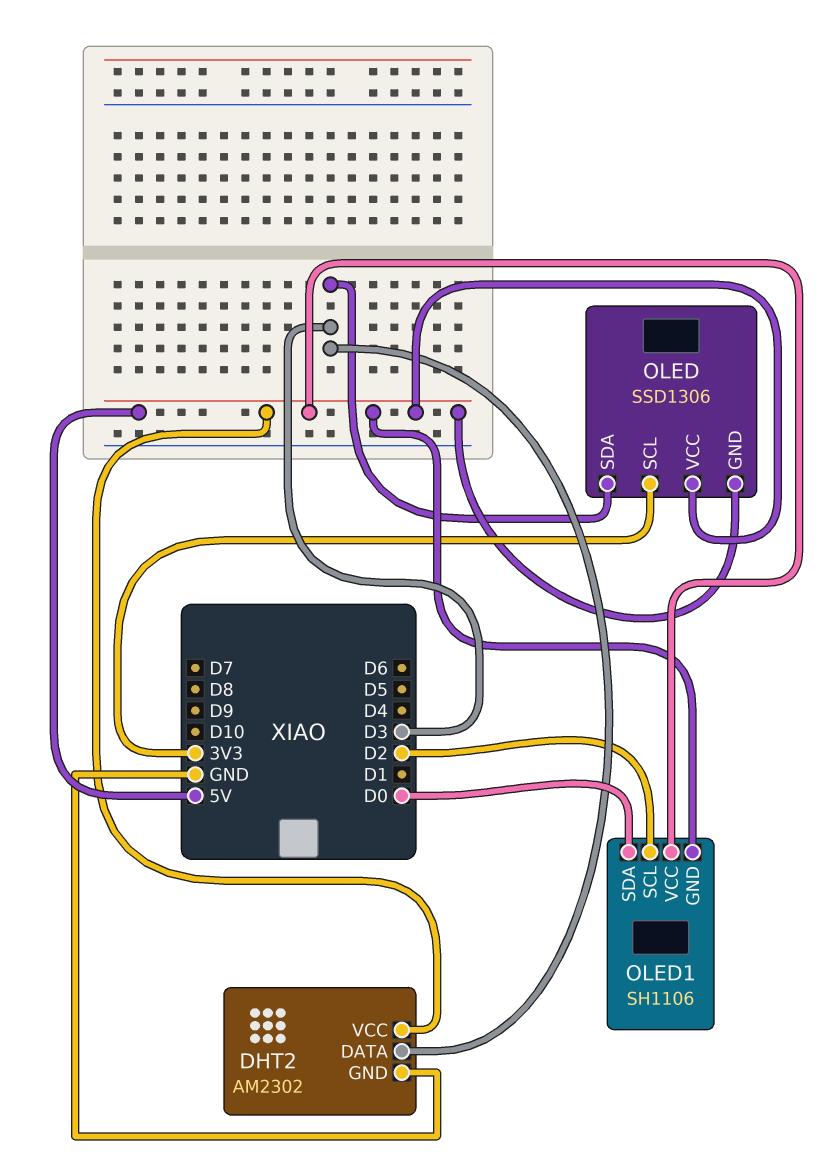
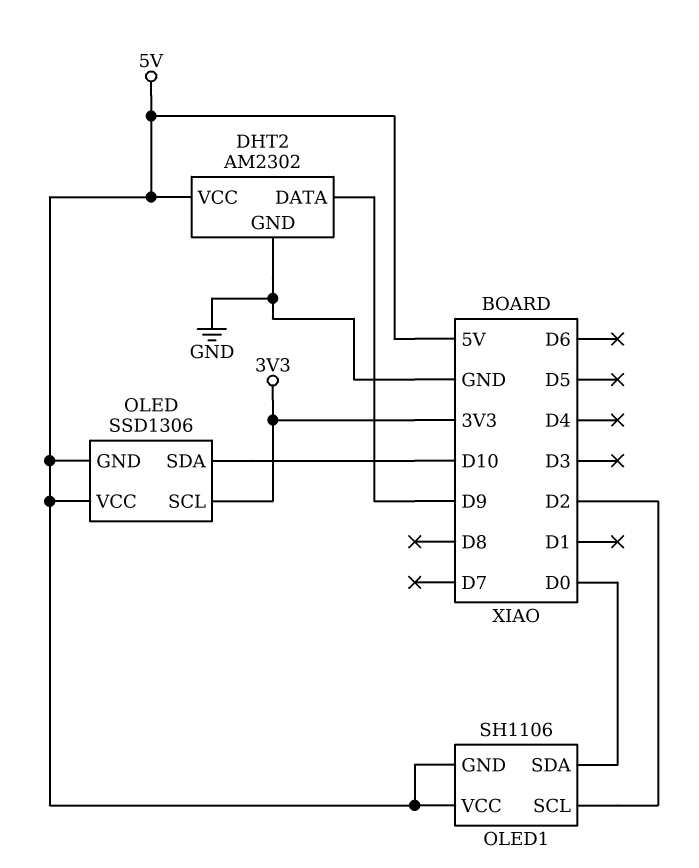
DHT2 pin DATA: D3 -> D9
OLED pin SDA: D3 -> D10

